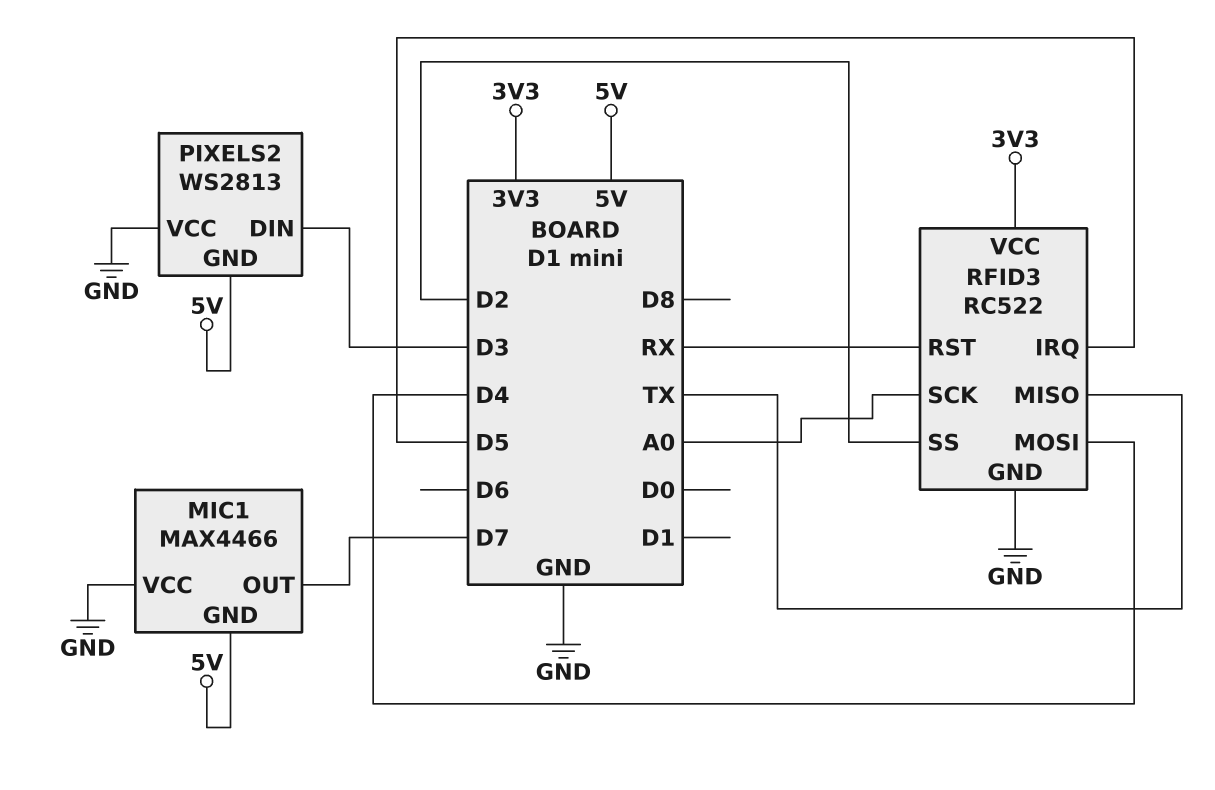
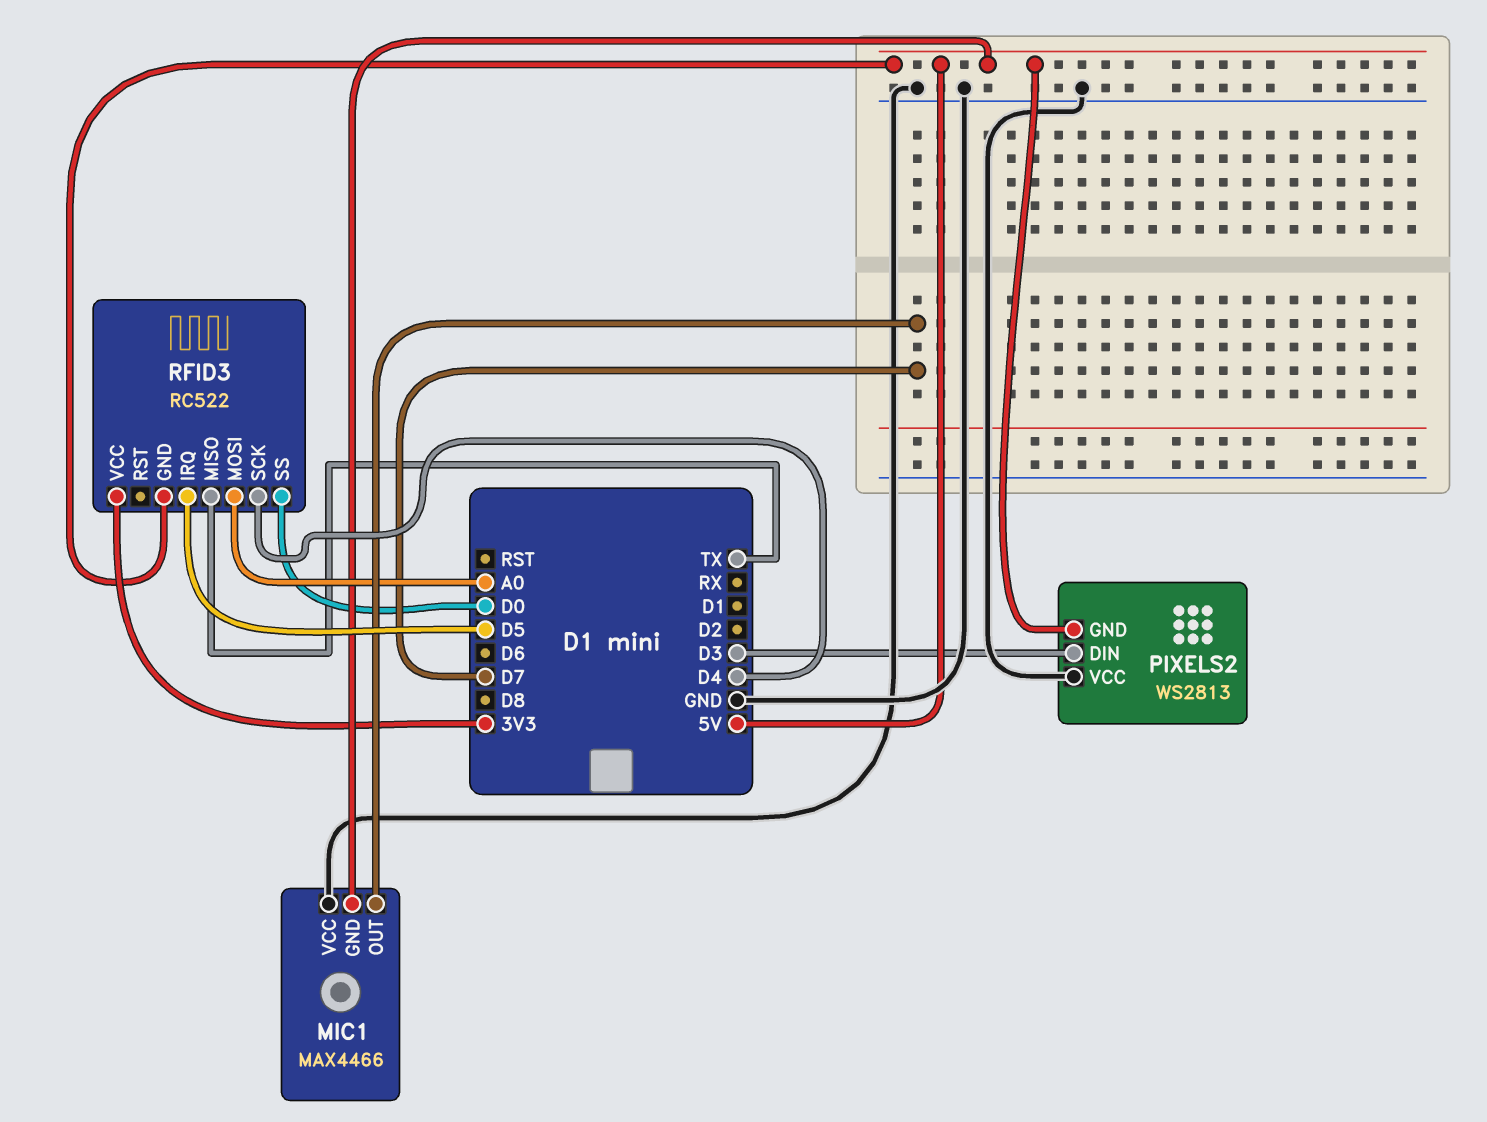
RFID3 pin GND: GND -> 5V
RFID3 pin MOSI: D4 -> A0
RFID3 pin RST: RX -> none
RFID3 pin SCK: A0 -> D4
RFID3 pin SS: D2 -> D0

